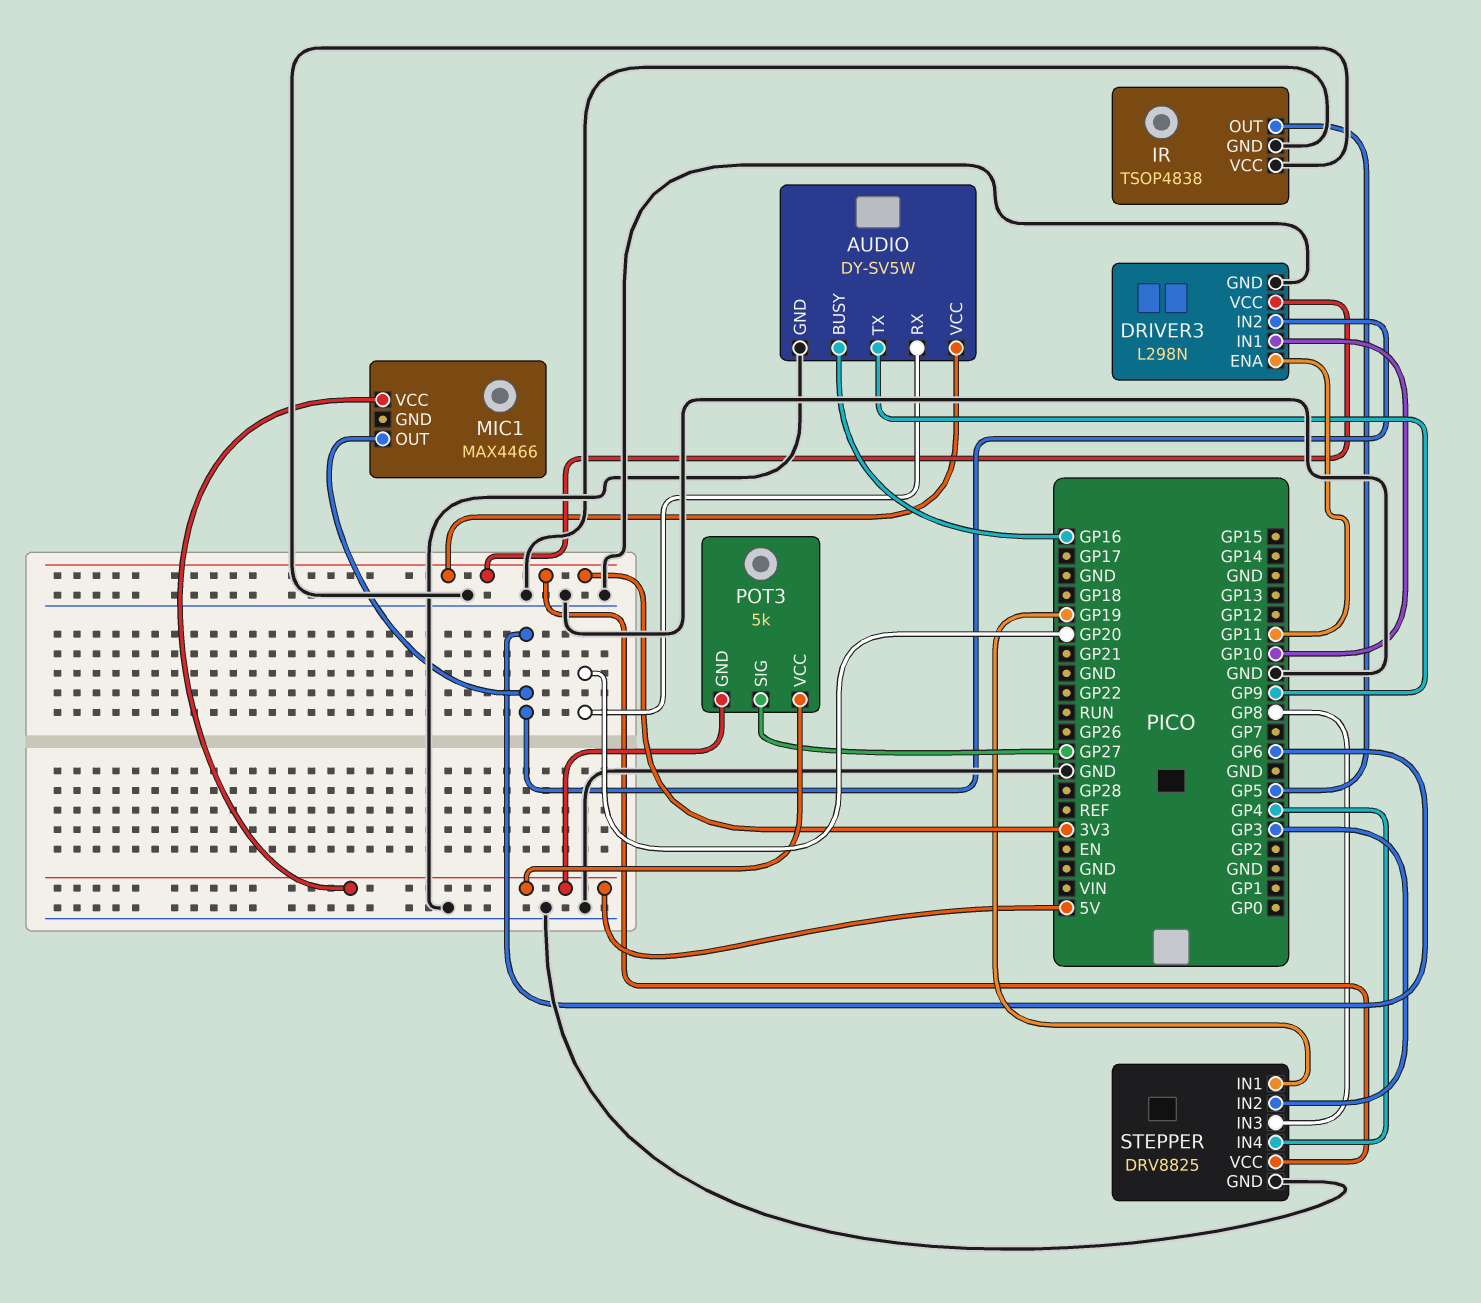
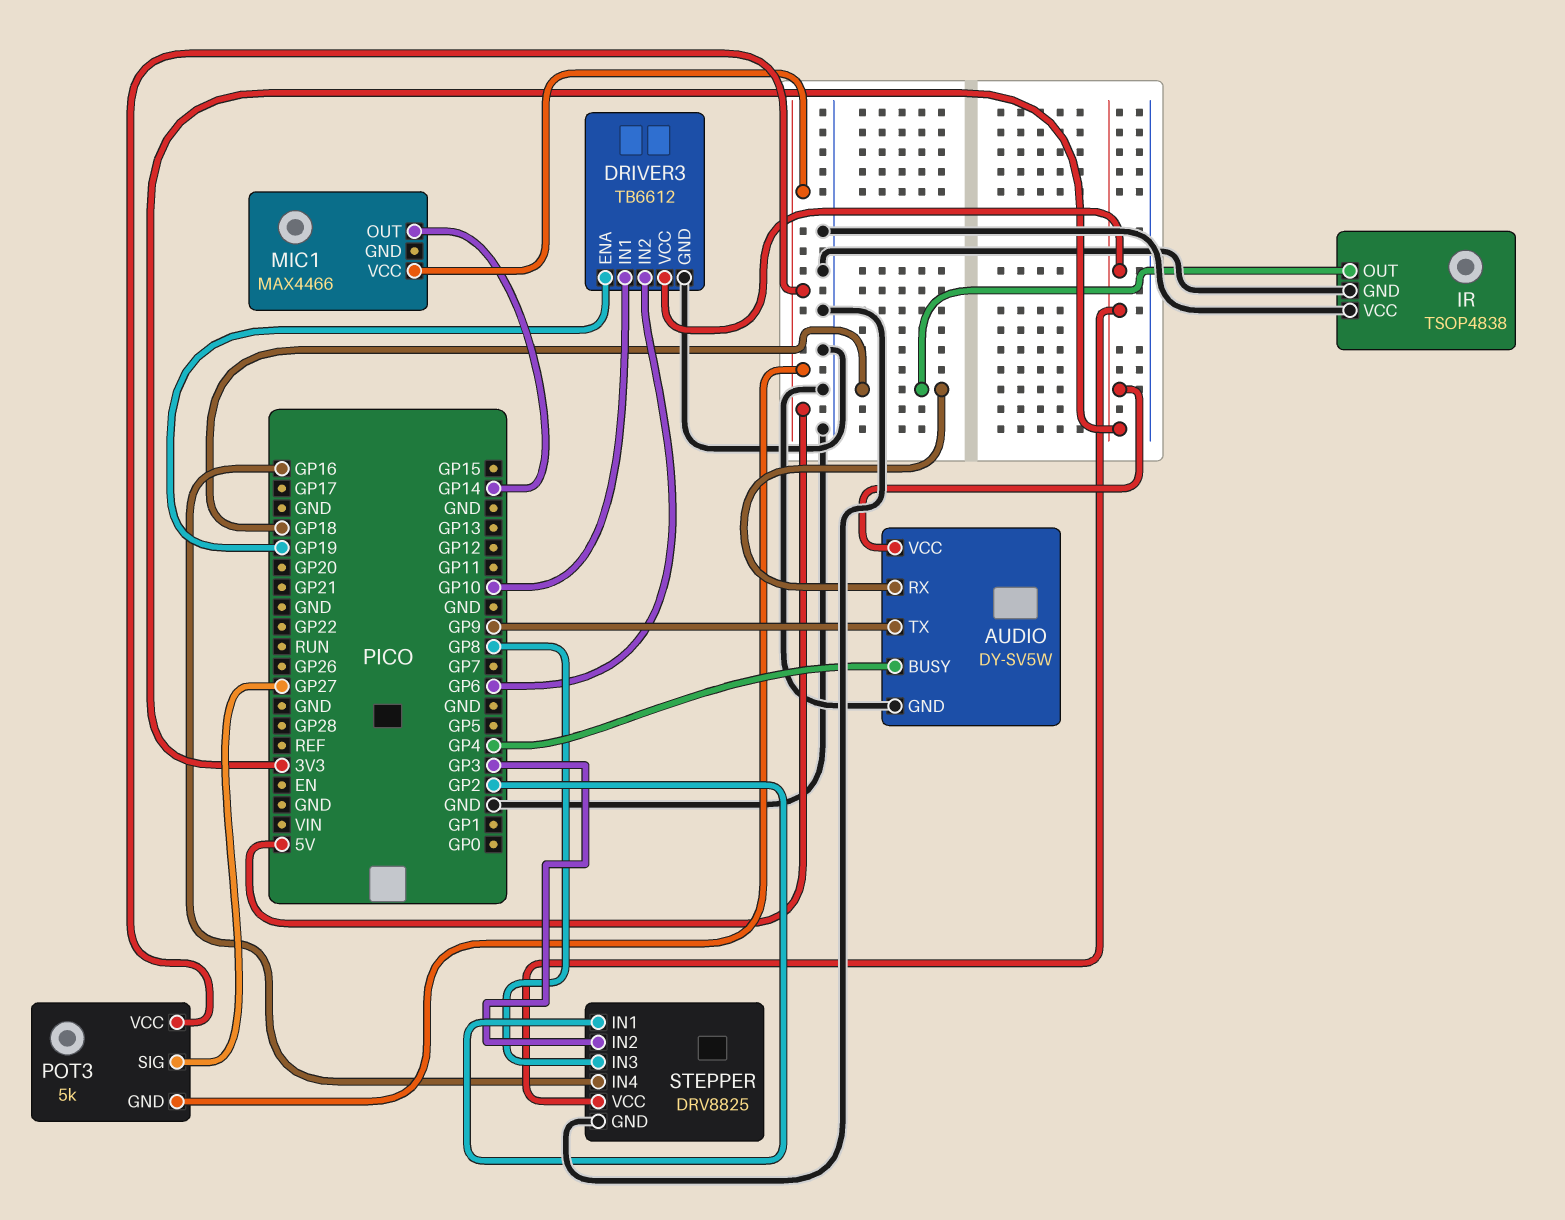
AUDIO pin BUSY: GP16 -> GP4
AUDIO pin RX: GP20 -> GP18
DRIVER3: L298N -> TB6612
DRIVER3 pin ENA: GP11 -> GP19
IR pin OUT: GP5 -> GP18
MIC1 pin OUT: GP6 -> GP14
STEPPER pin IN1: GP19 -> GP2
STEPPER pin IN4: GP4 -> GP16

